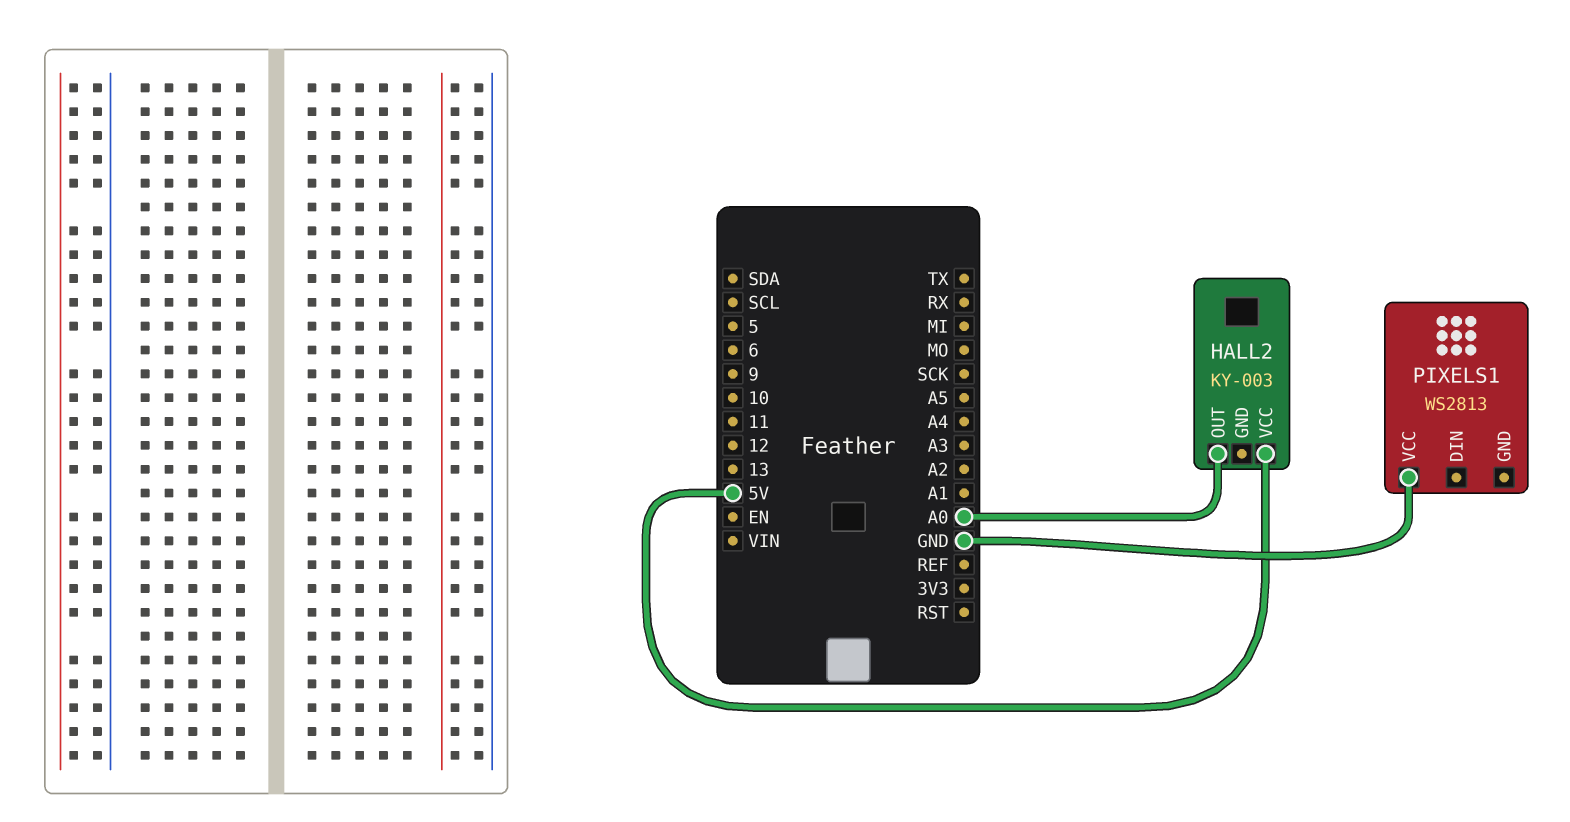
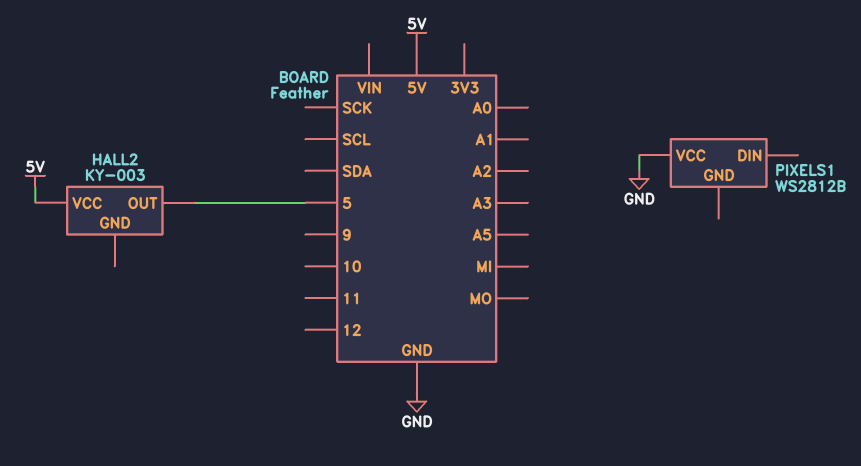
HALL2 pin OUT: A0 -> 5
PIXELS1: WS2813 -> WS2812B

